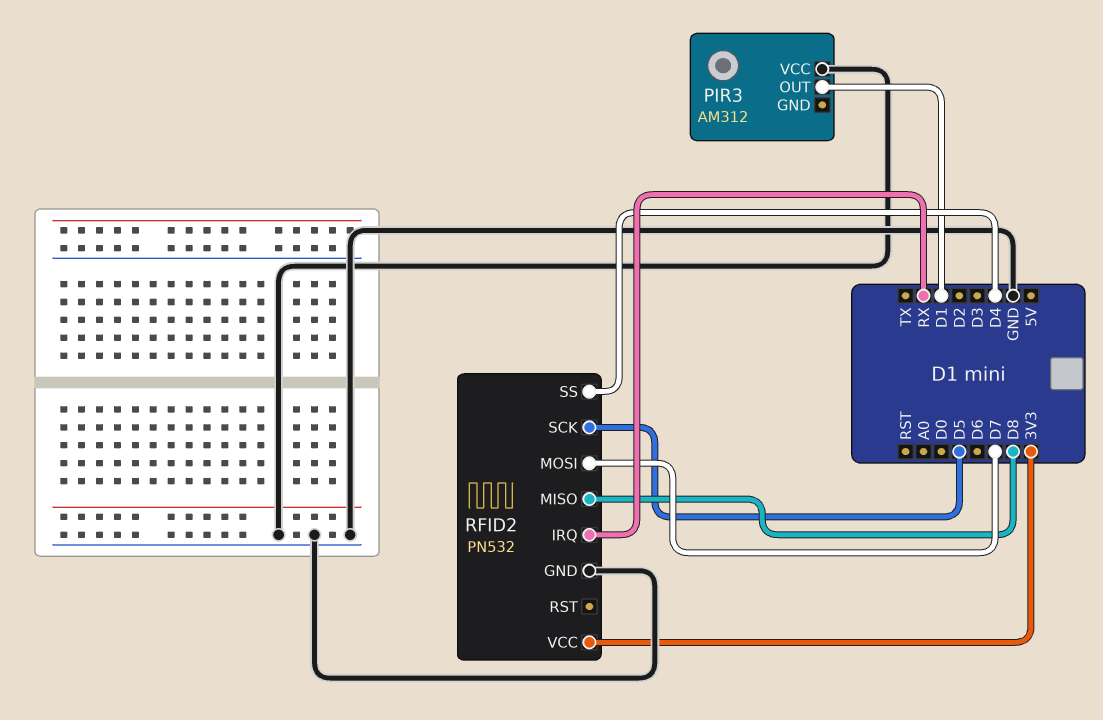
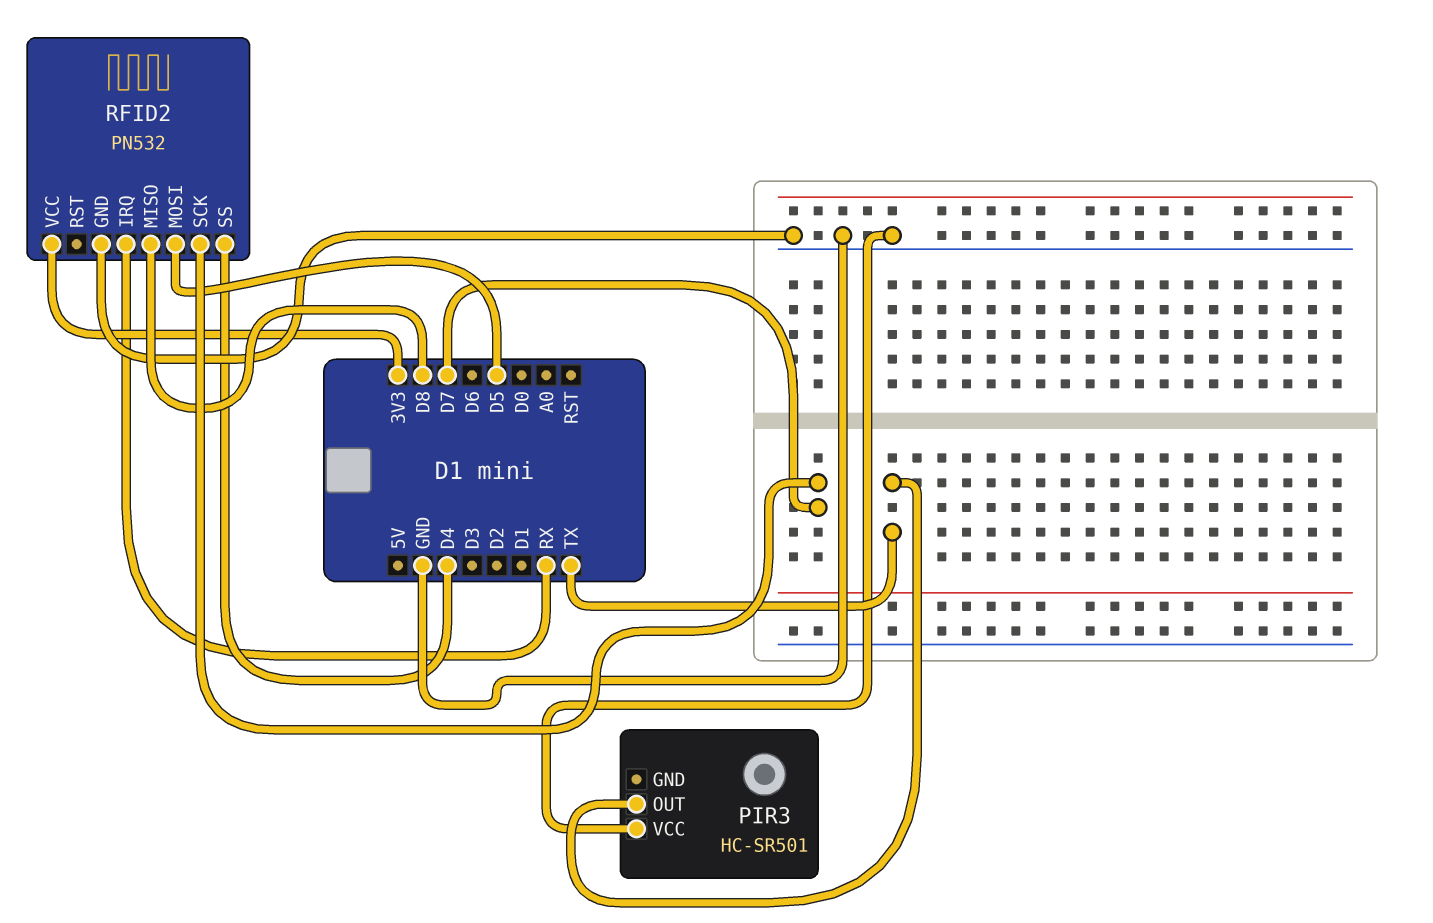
PIR3: AM312 -> HC-SR501
PIR3 pin OUT: D1 -> TX
RFID2 pin MOSI: D7 -> D5
RFID2 pin SCK: D5 -> D7

